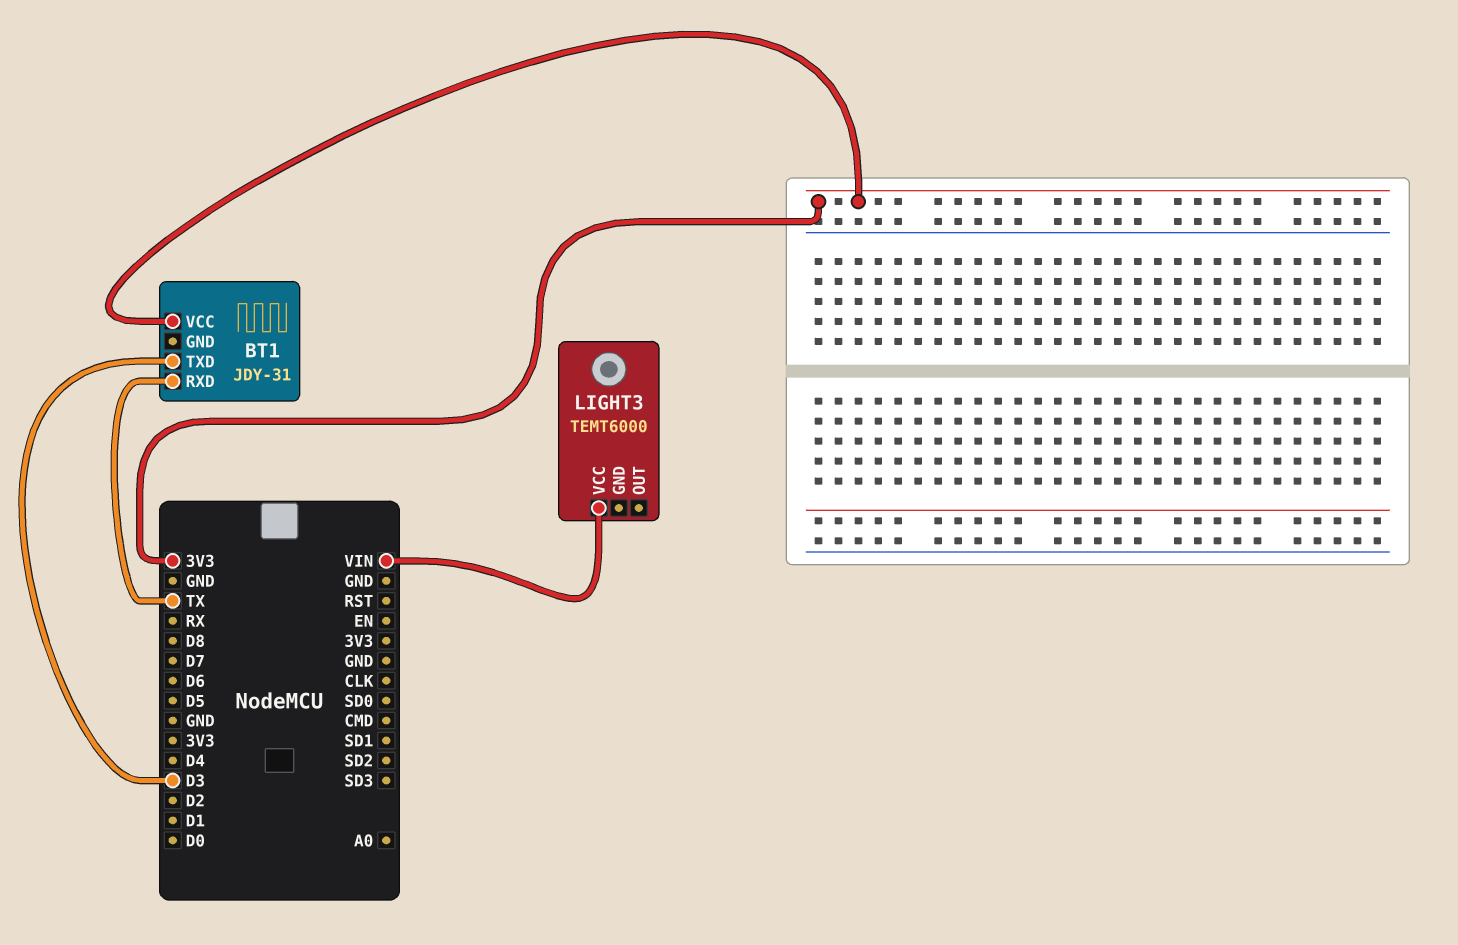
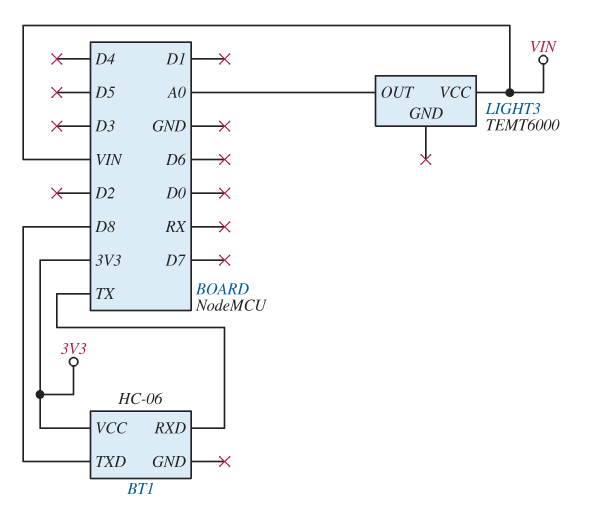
BT1: JDY-31 -> HC-06
BT1 pin TXD: D3 -> D8
LIGHT3 pin OUT: none -> A0

